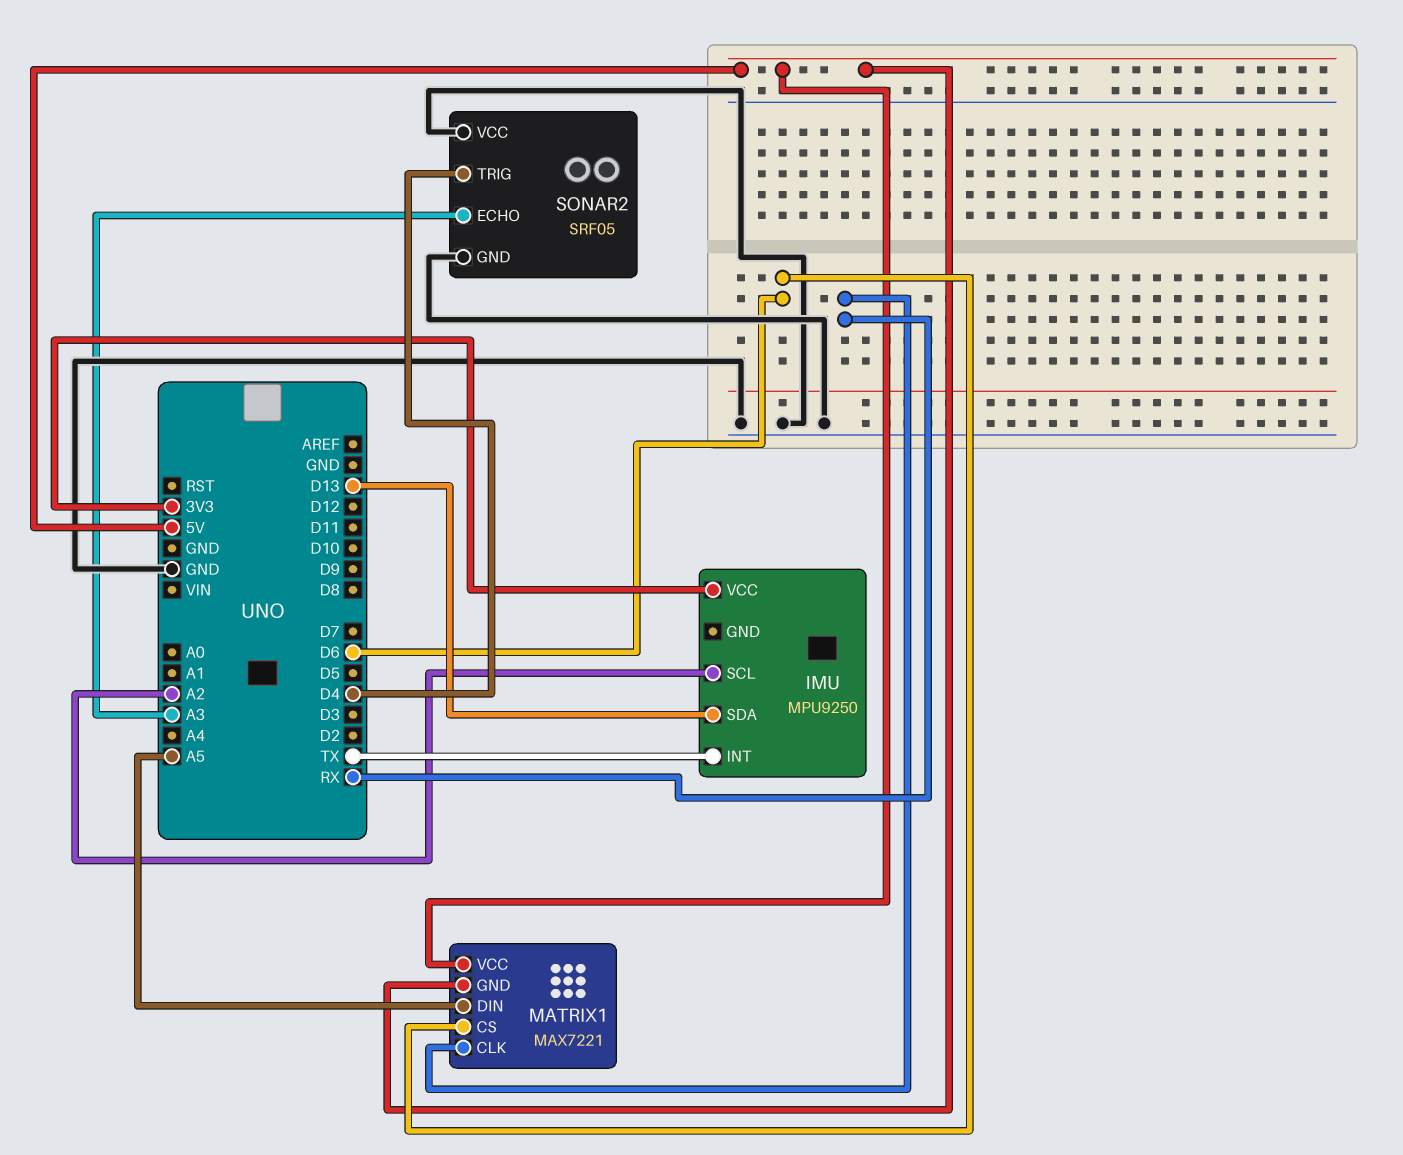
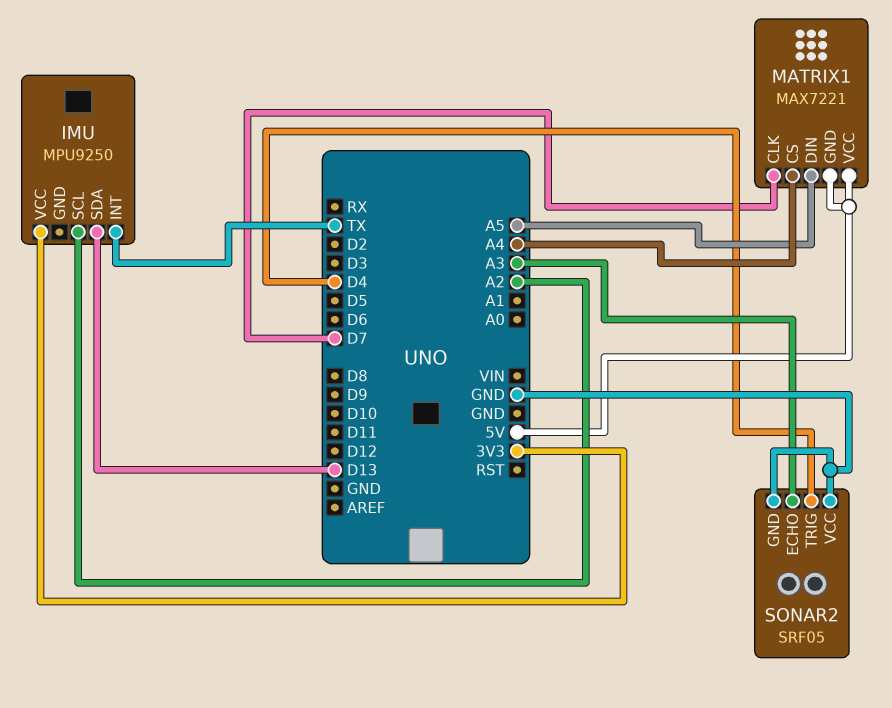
MATRIX1 pin CLK: RX -> D7
MATRIX1 pin CS: D6 -> A4

